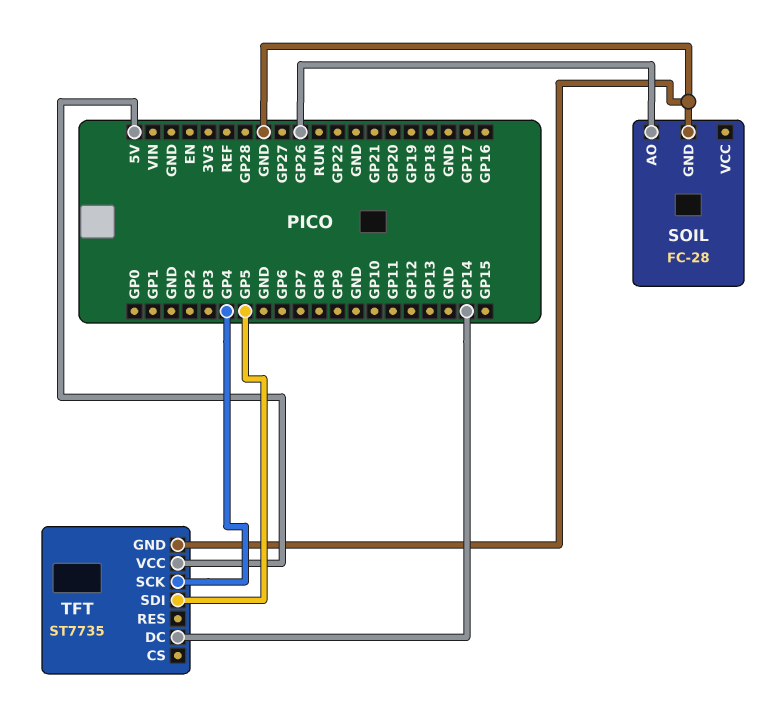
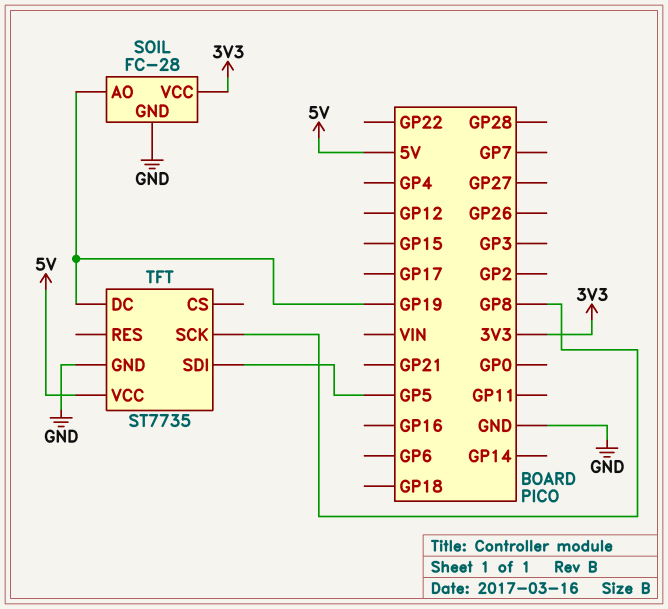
SOIL pin AO: GP26 -> GP19
SOIL pin VCC: none -> 3V3
TFT pin DC: GP14 -> GP19
TFT pin SCK: GP4 -> GP8

